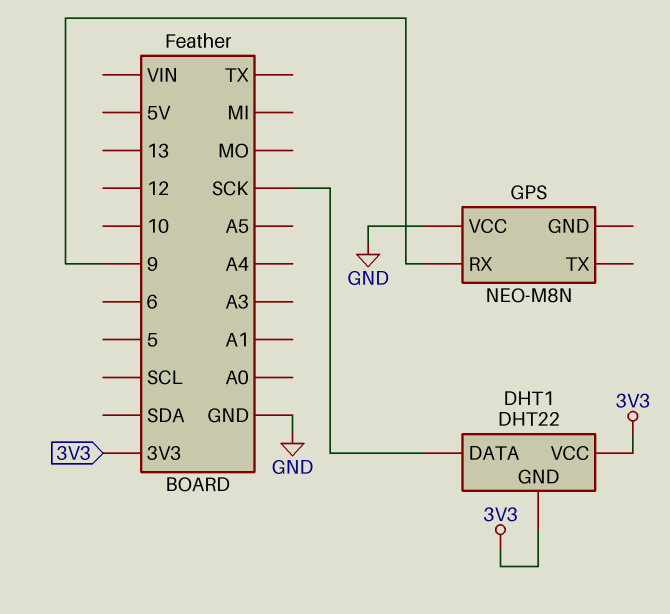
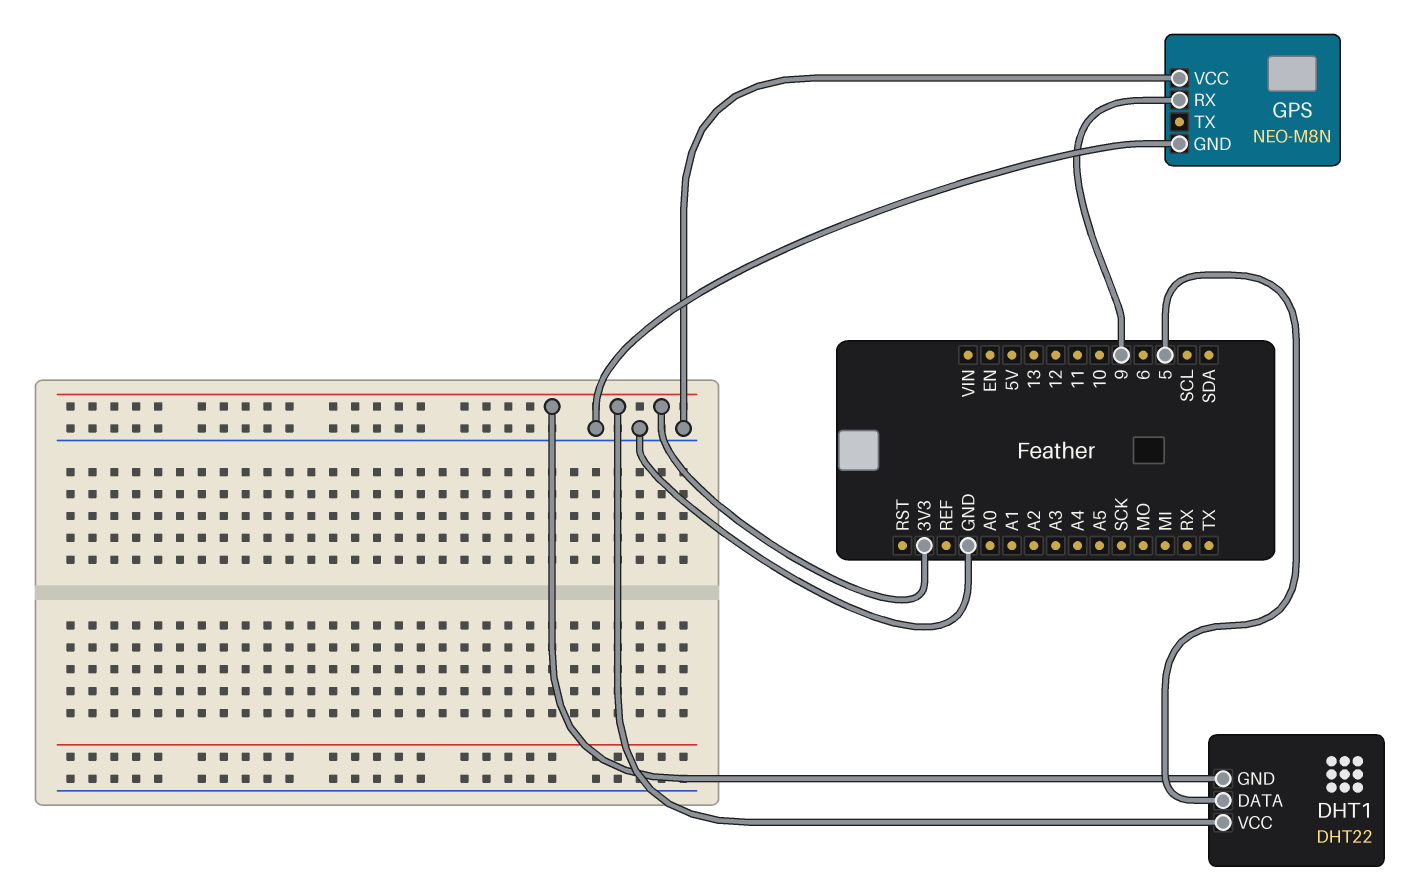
DHT1 pin DATA: SCK -> 5
GPS pin GND: none -> GND

